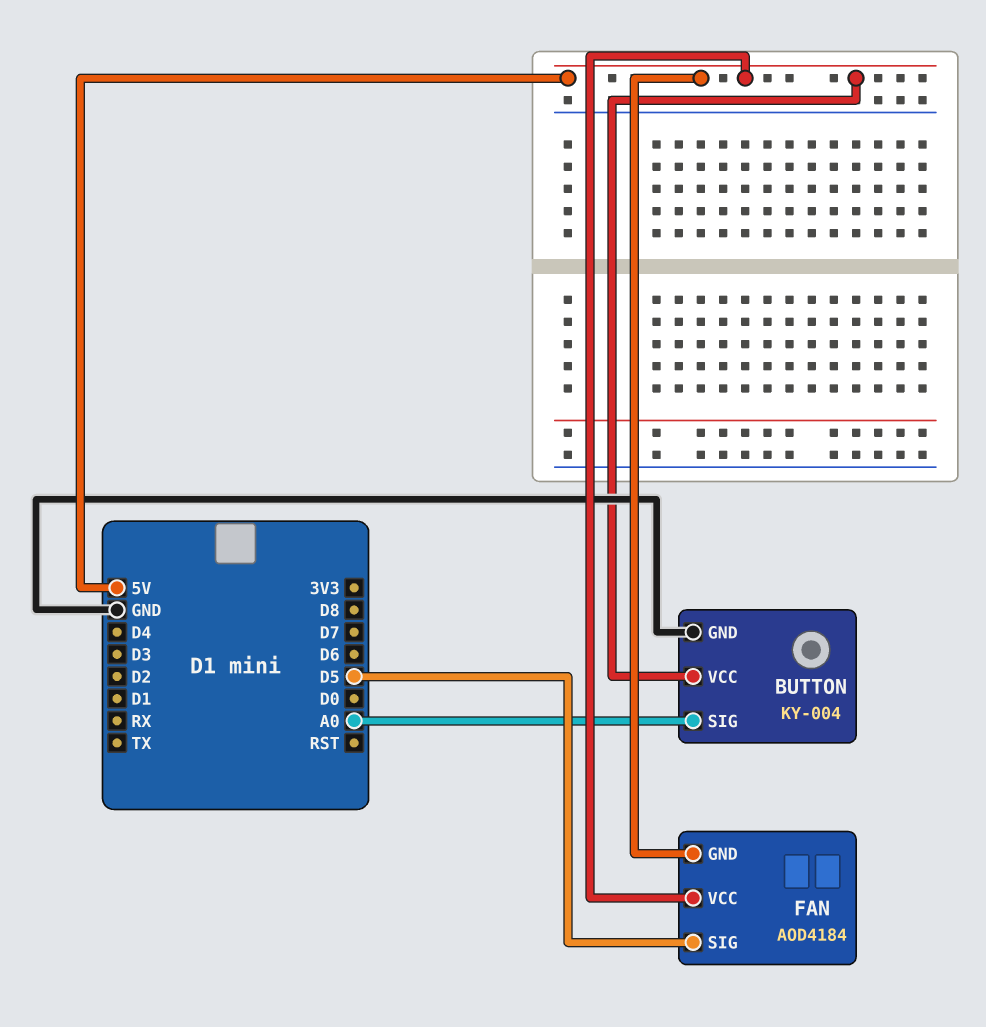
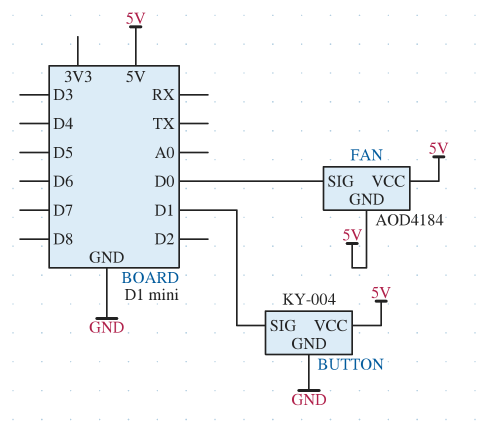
BUTTON pin SIG: A0 -> D1
FAN pin SIG: D5 -> D0

